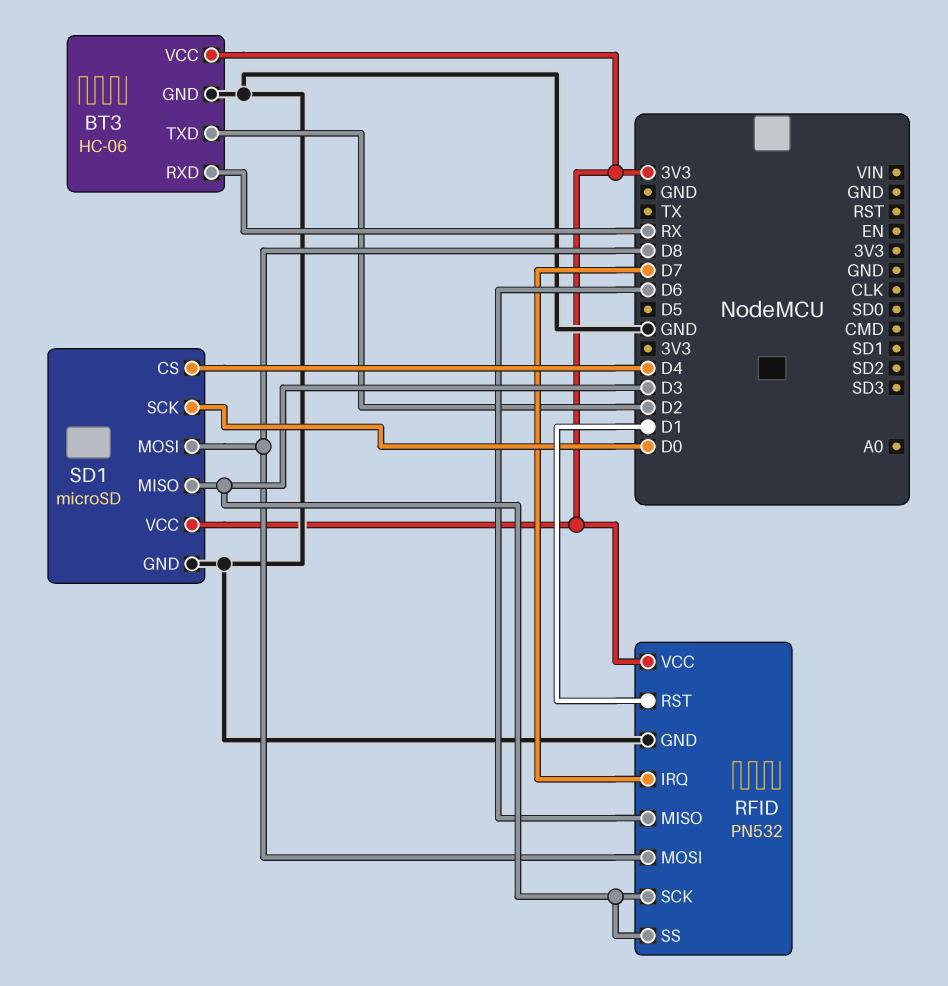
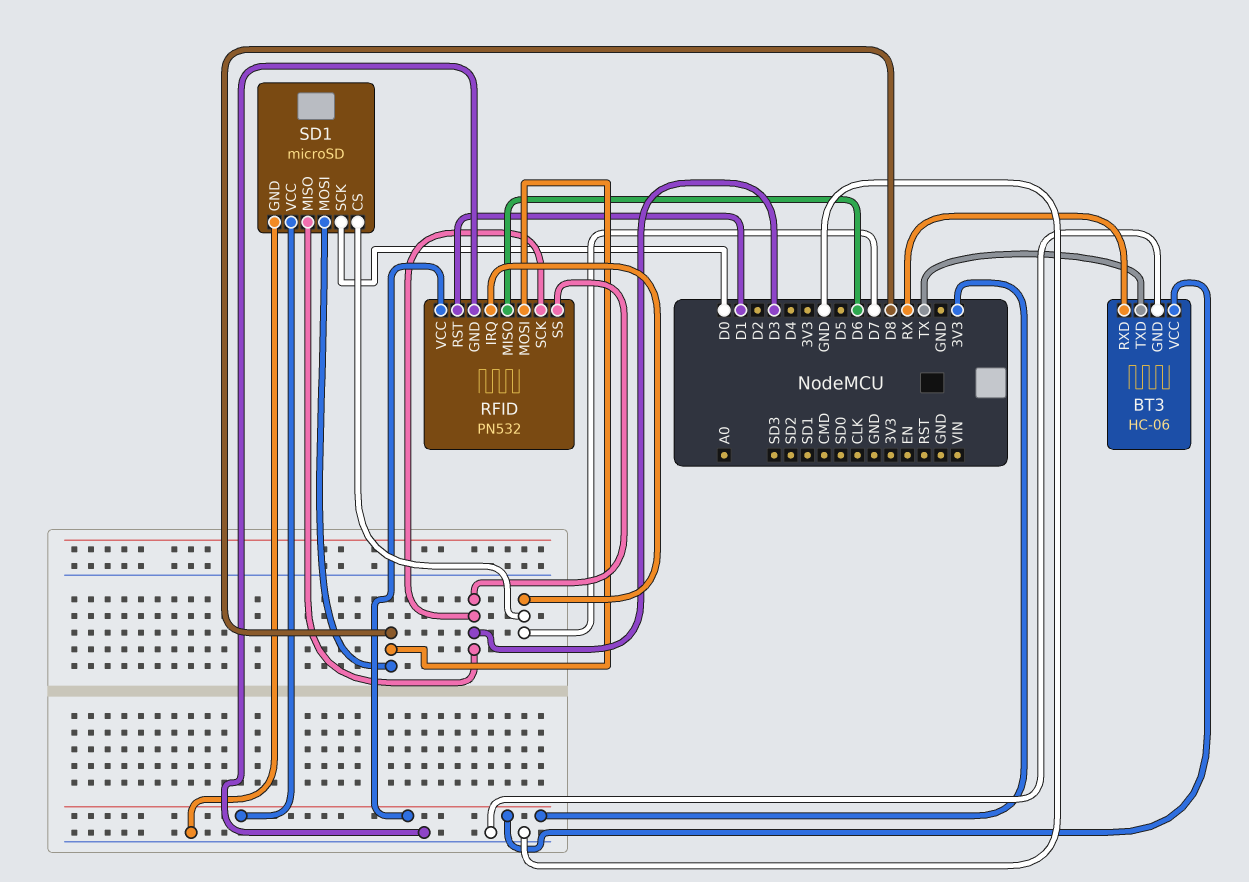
BT3 pin TXD: D2 -> TX
SD1 pin CS: D4 -> D7

